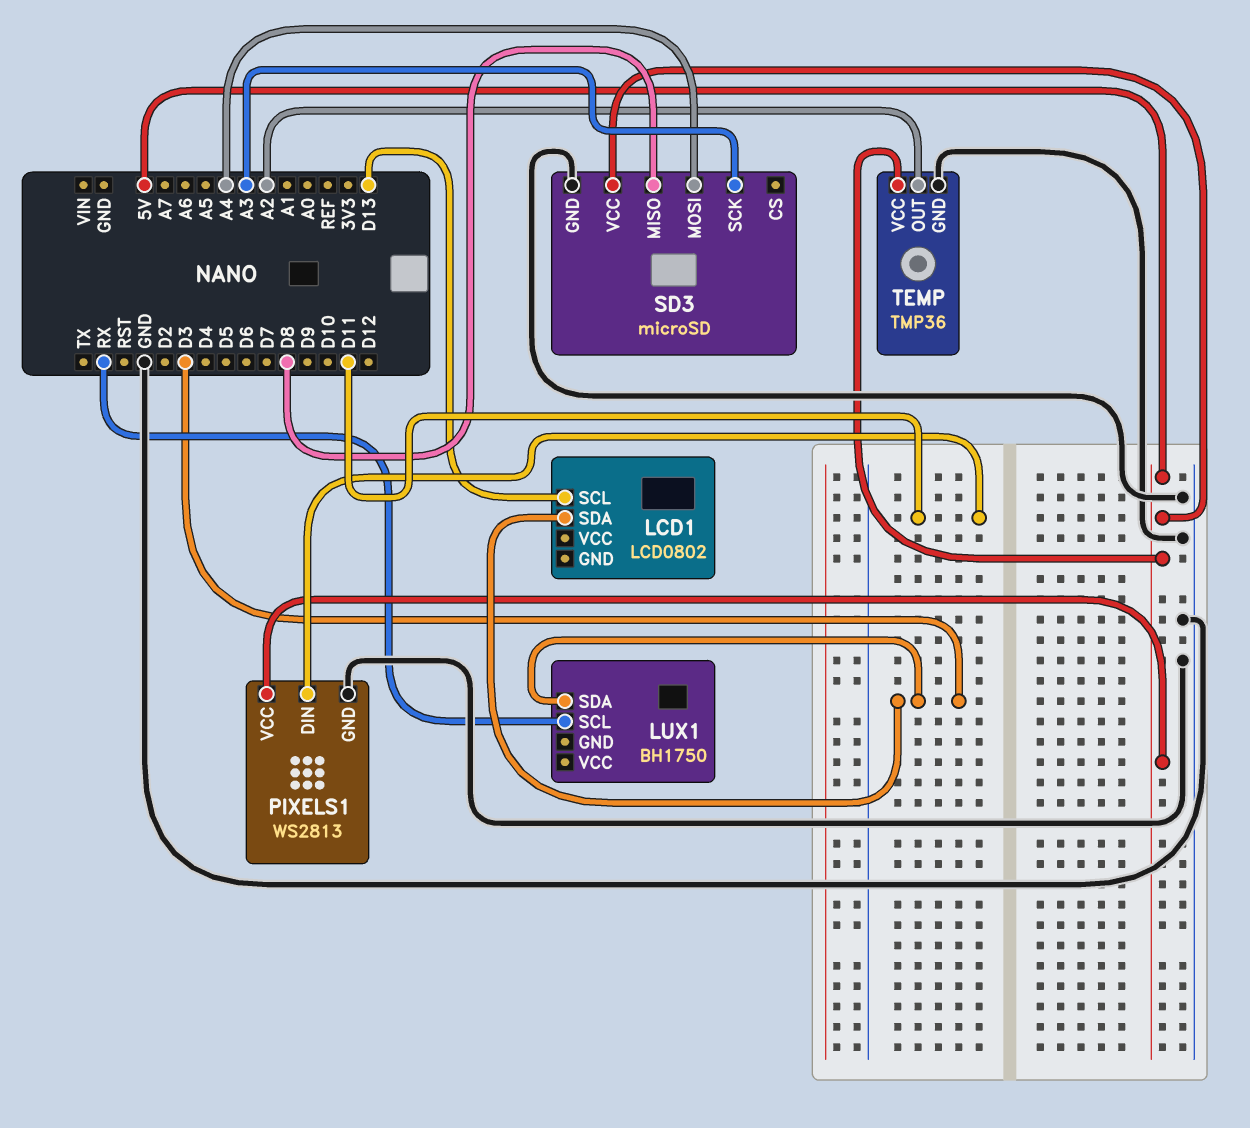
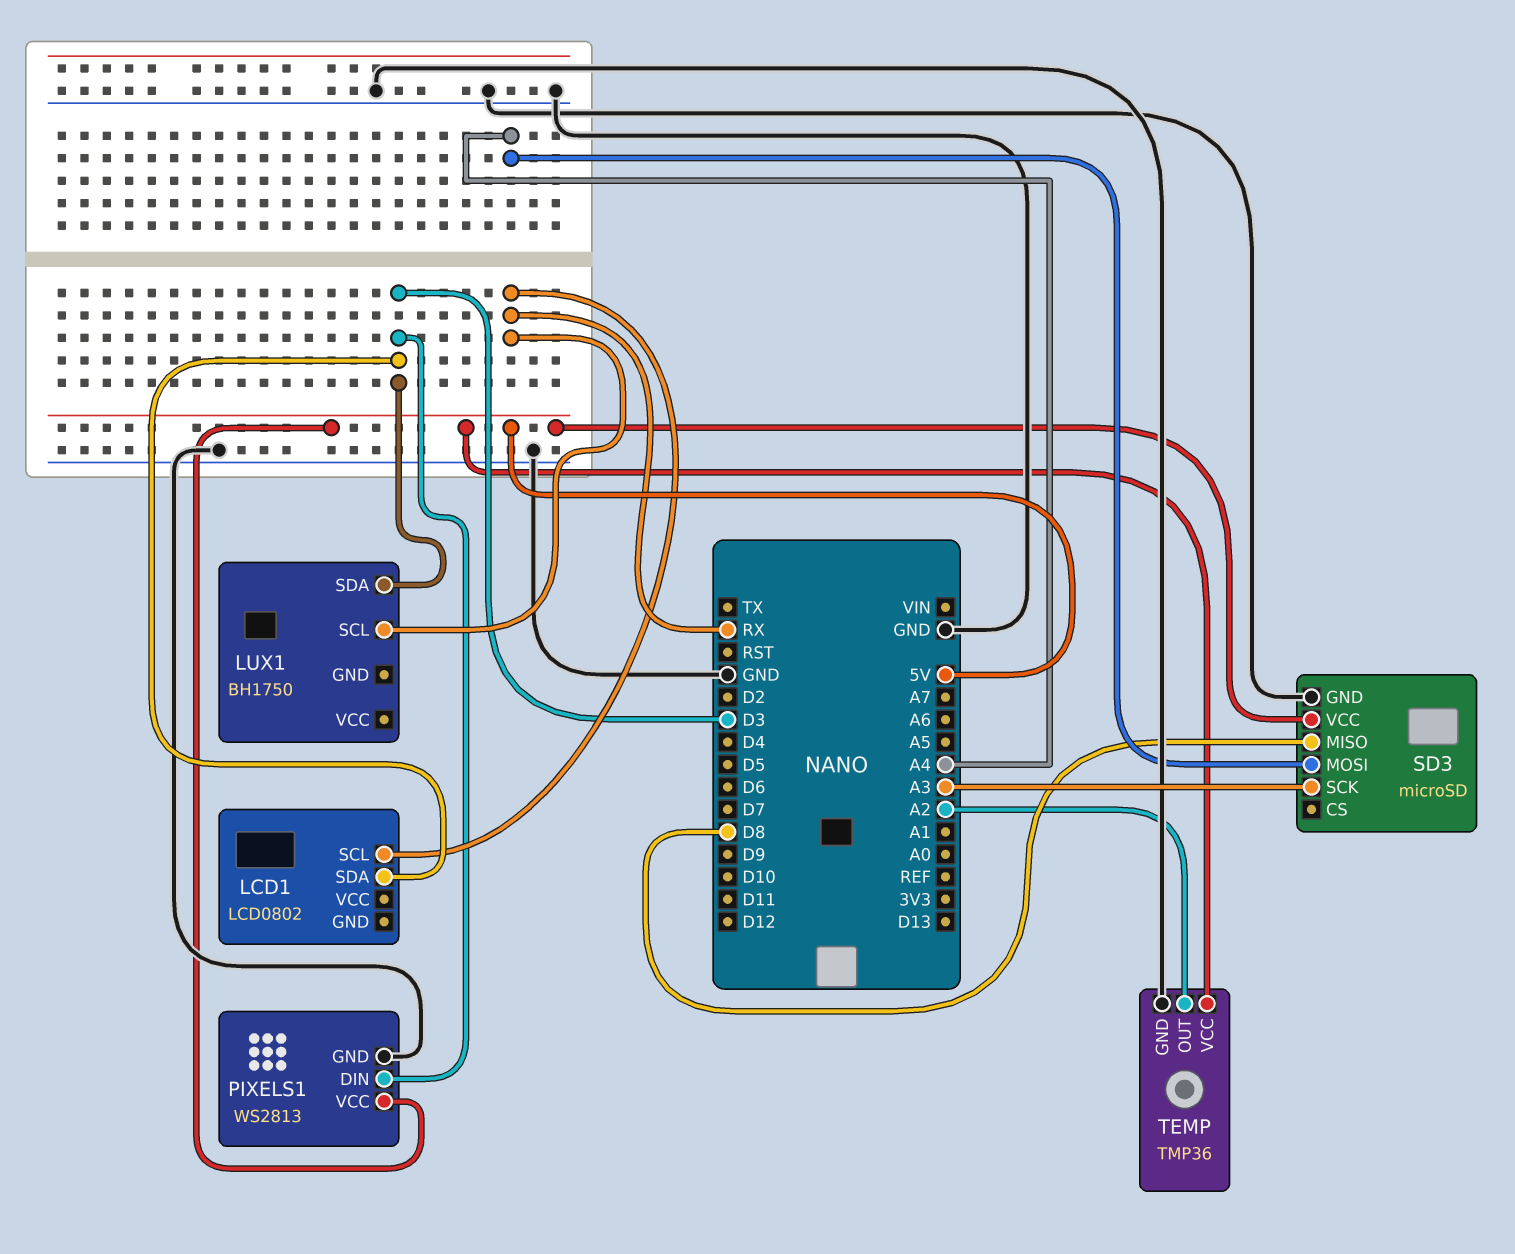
LCD1 pin SCL: D13 -> RX
PIXELS1 pin DIN: D11 -> D3

